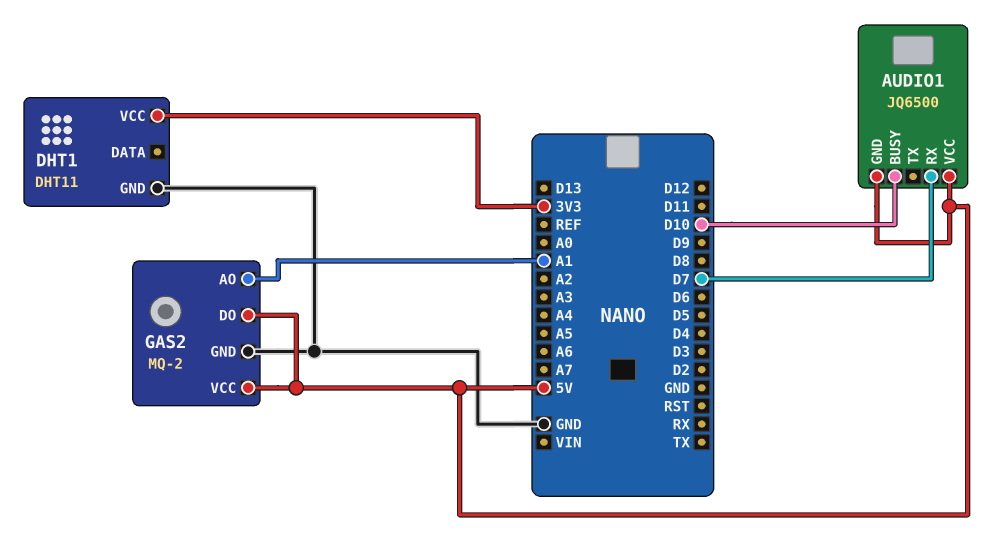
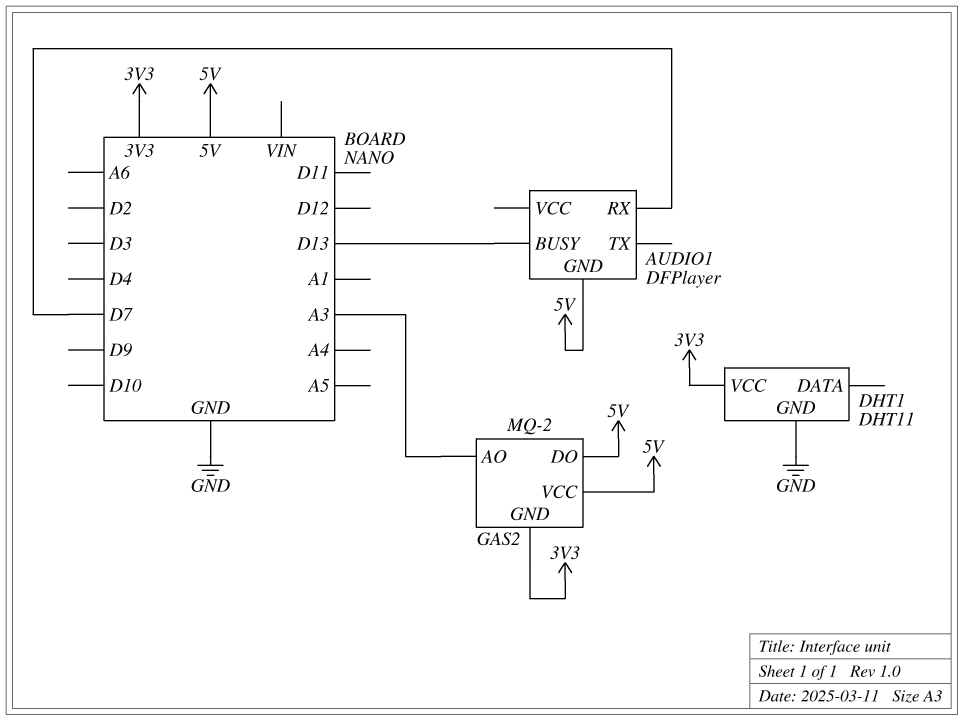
AUDIO1: JQ6500 -> DFPlayer
AUDIO1 pin BUSY: D10 -> D13
AUDIO1 pin VCC: 5V -> none
GAS2 pin AO: A1 -> A3
GAS2 pin GND: GND -> 3V3

